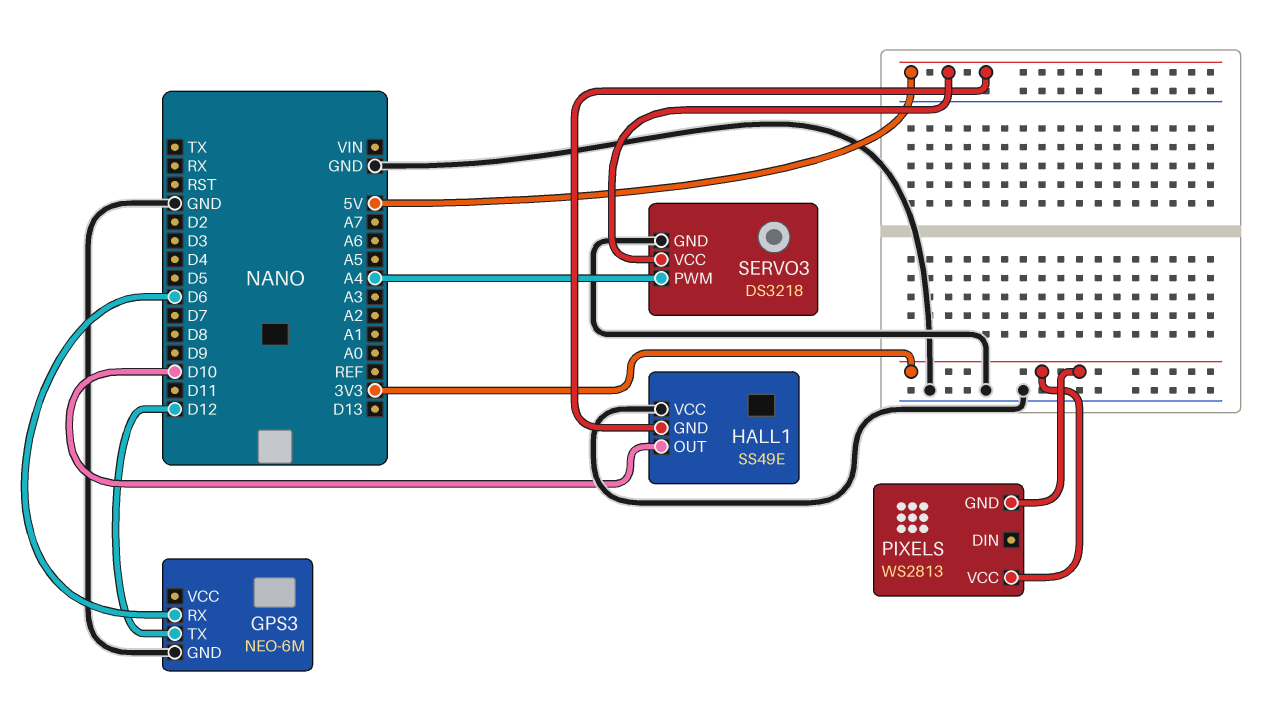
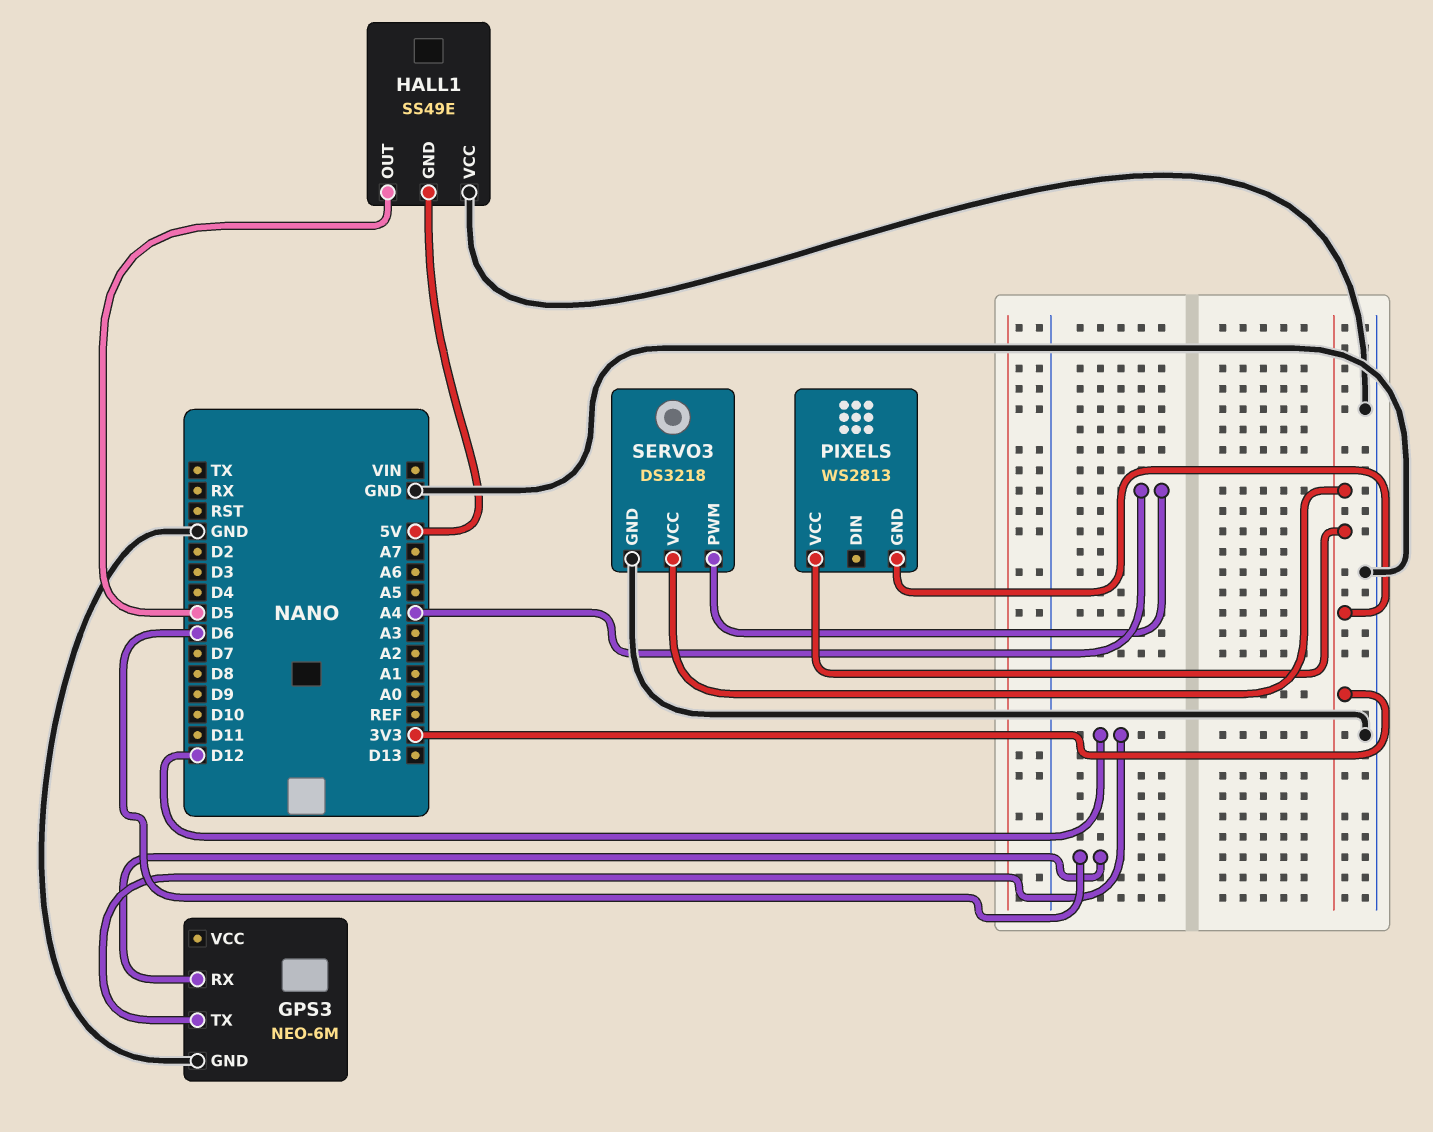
HALL1 pin OUT: D10 -> D5
SERVO3 pin VCC: 5V -> 3V3

